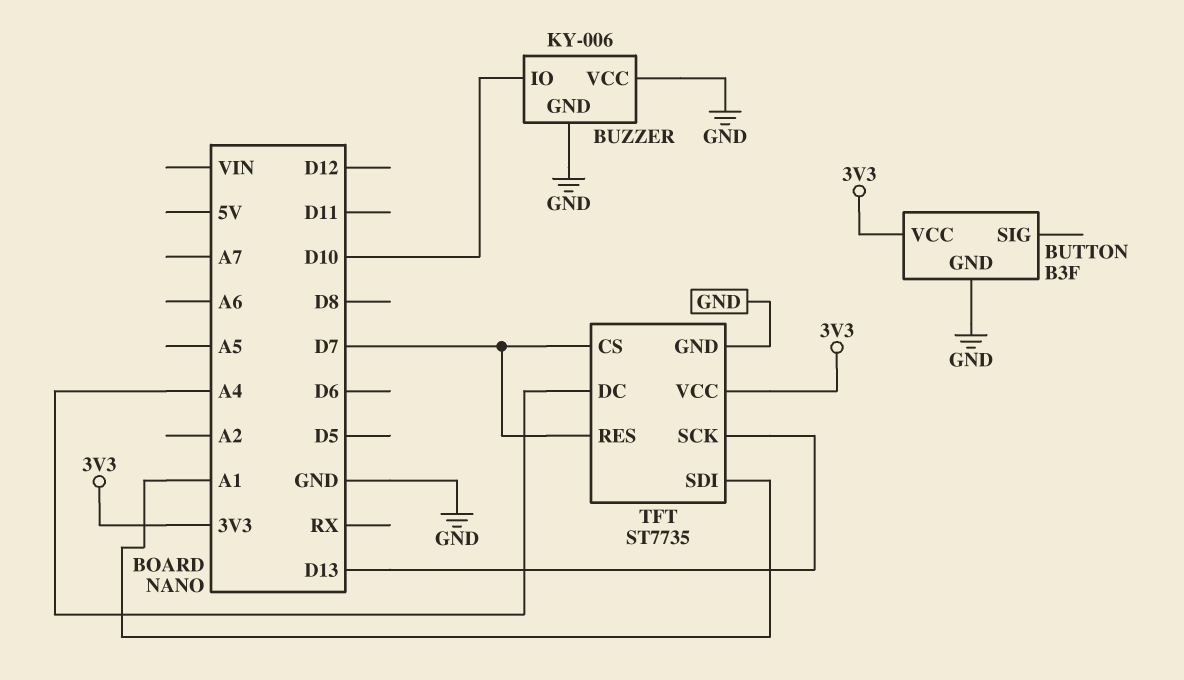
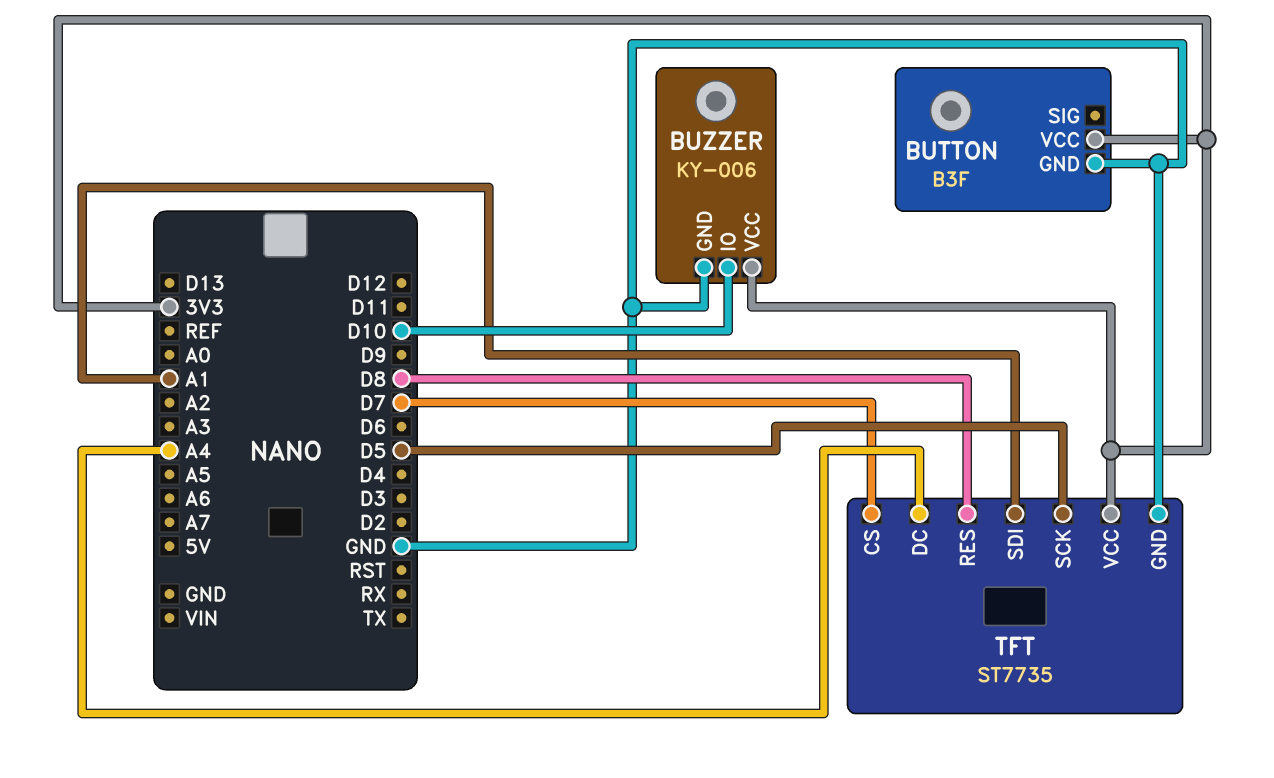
BUZZER pin VCC: GND -> 3V3
TFT pin RES: D7 -> D8
TFT pin SCK: D13 -> D5

